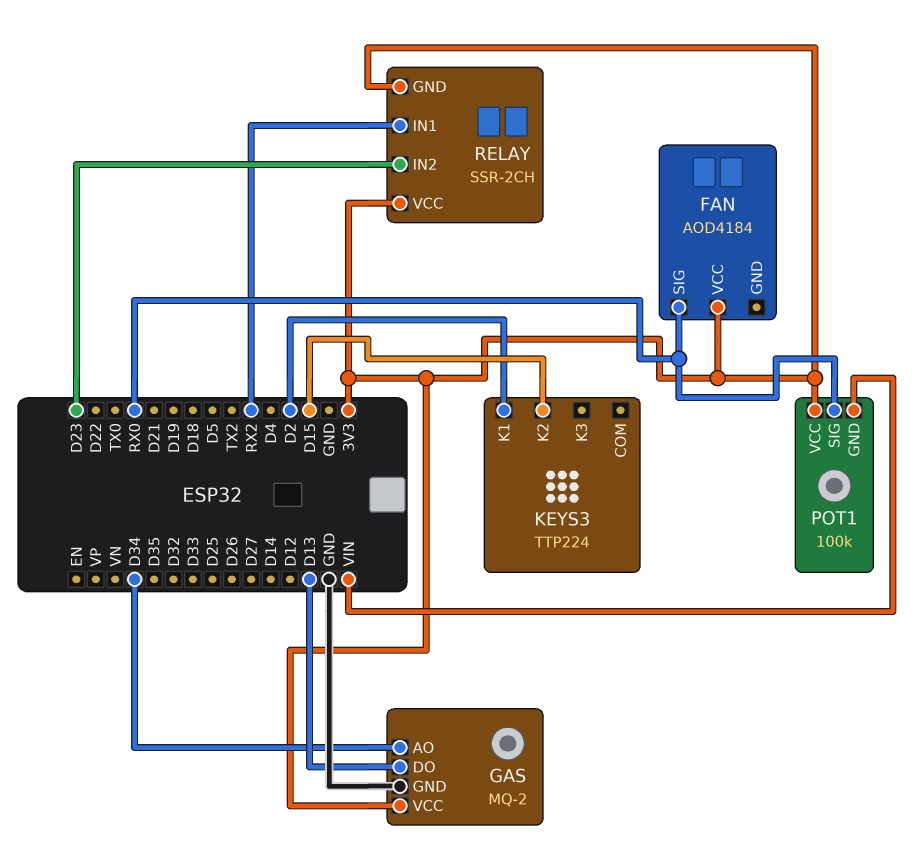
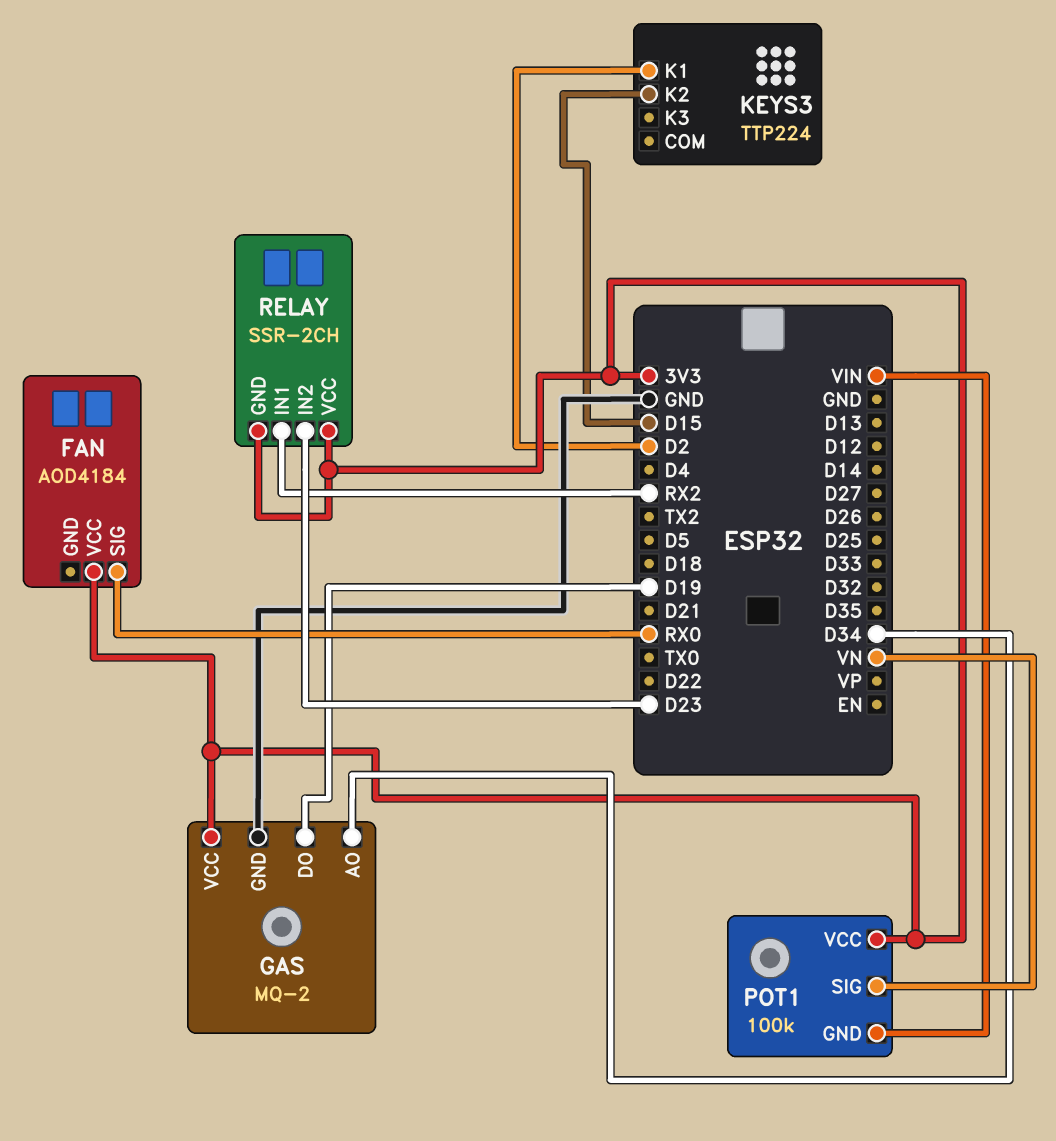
GAS pin DO: D13 -> D19
POT1 pin SIG: RX0 -> VN

